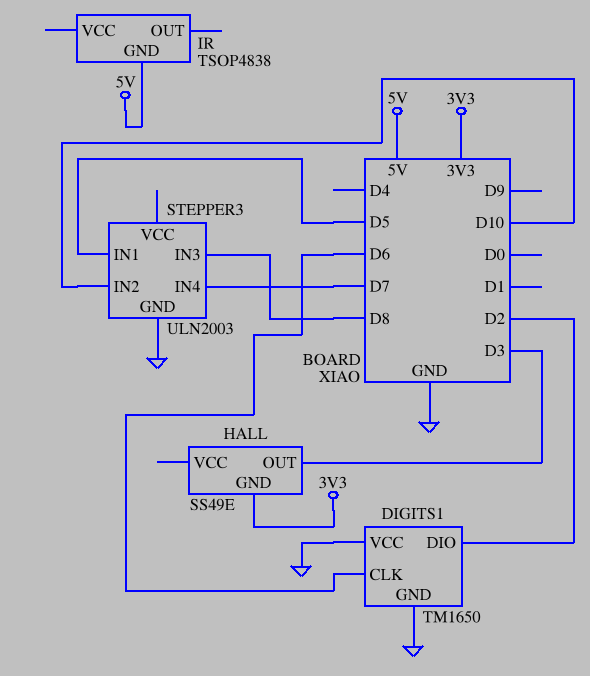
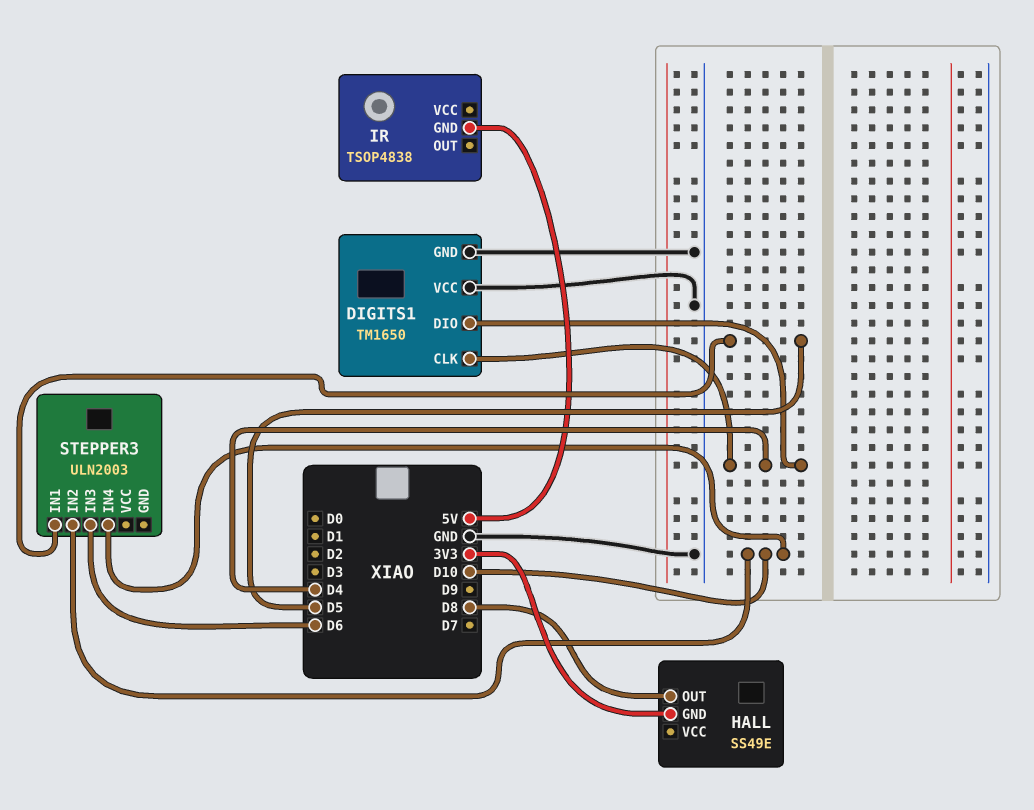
DIGITS1 pin CLK: D6 -> D4
DIGITS1 pin DIO: D2 -> D4
HALL pin OUT: D3 -> D8
STEPPER3 pin GND: GND -> none
STEPPER3 pin IN3: D8 -> D6
STEPPER3 pin IN4: D7 -> D10

